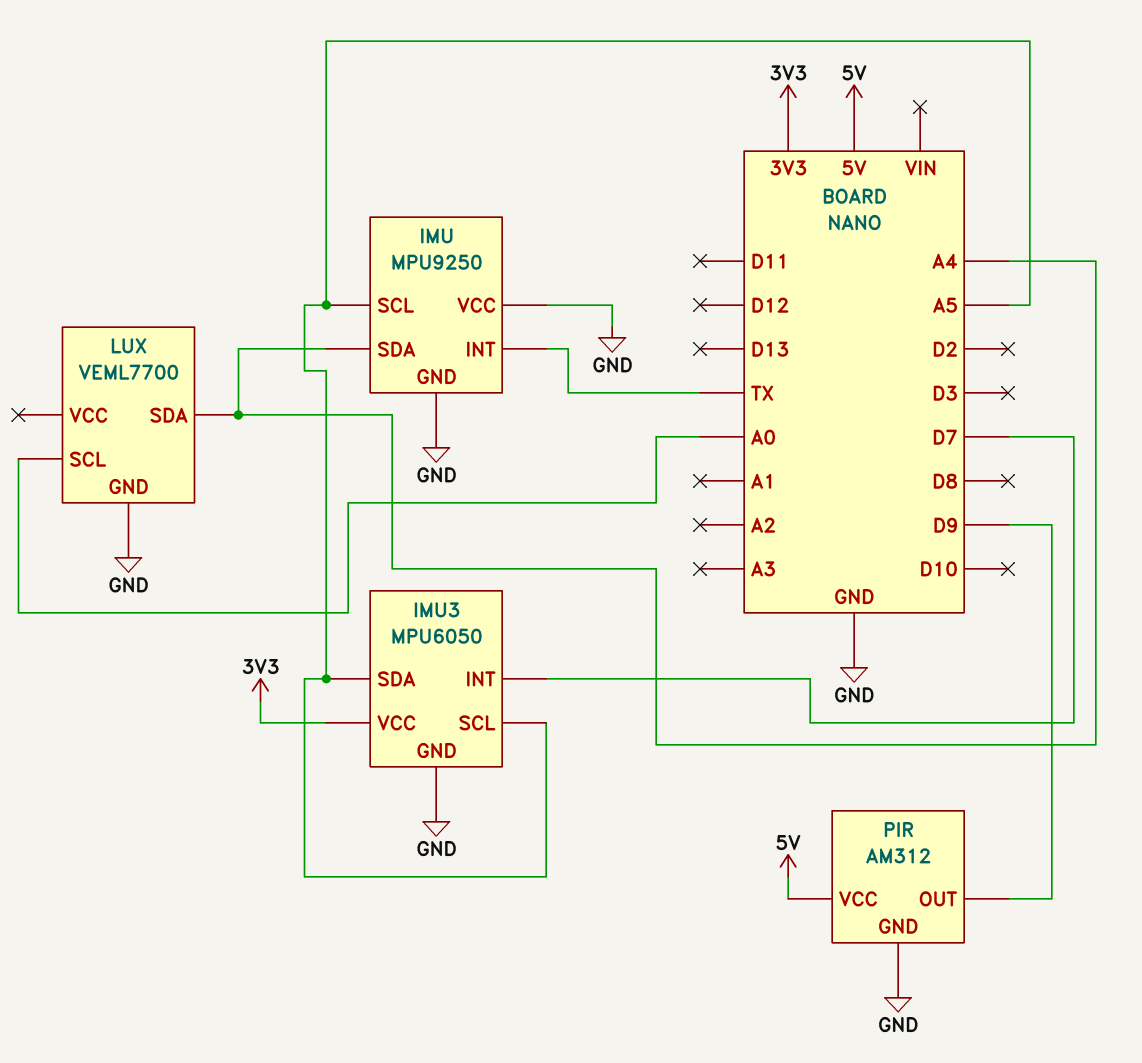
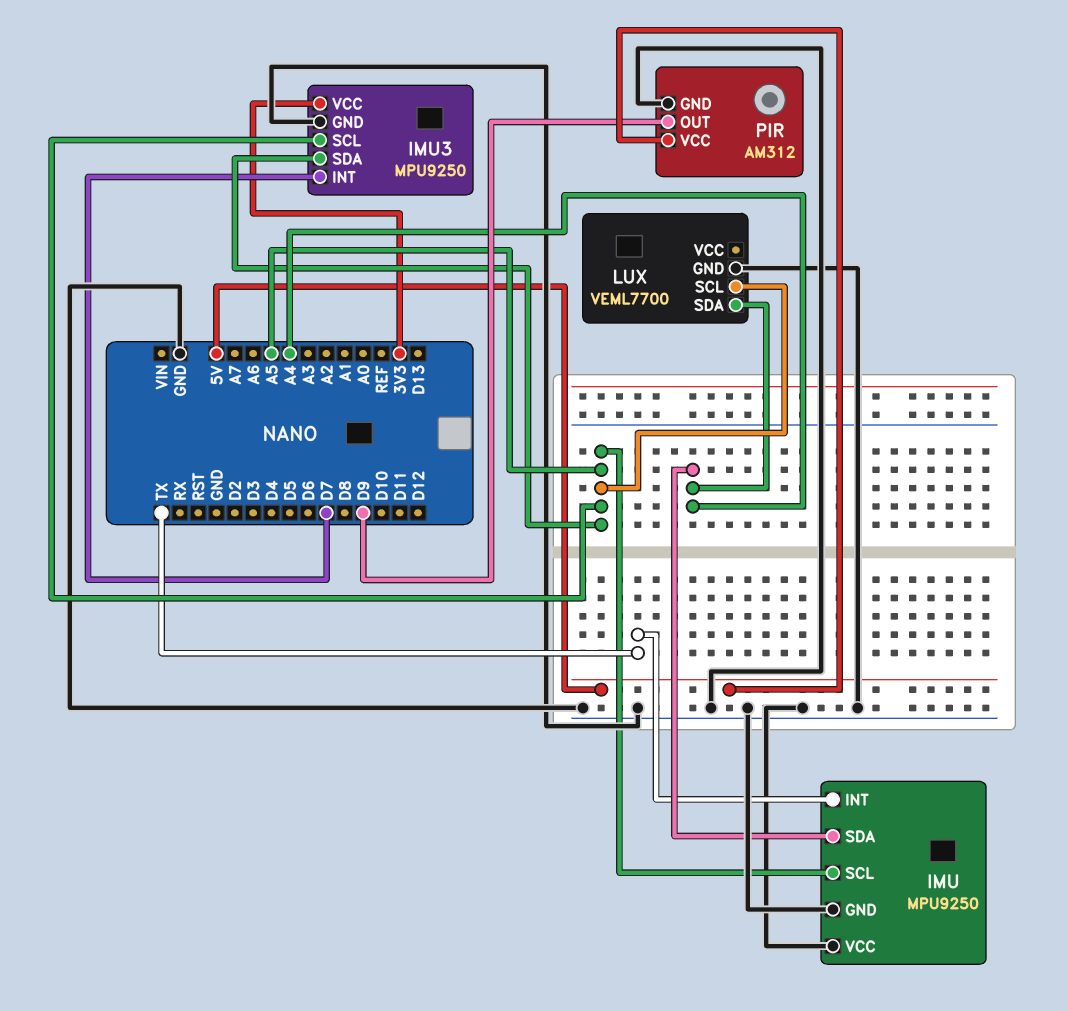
IMU3: MPU6050 -> MPU9250
LUX pin SCL: A0 -> A5

